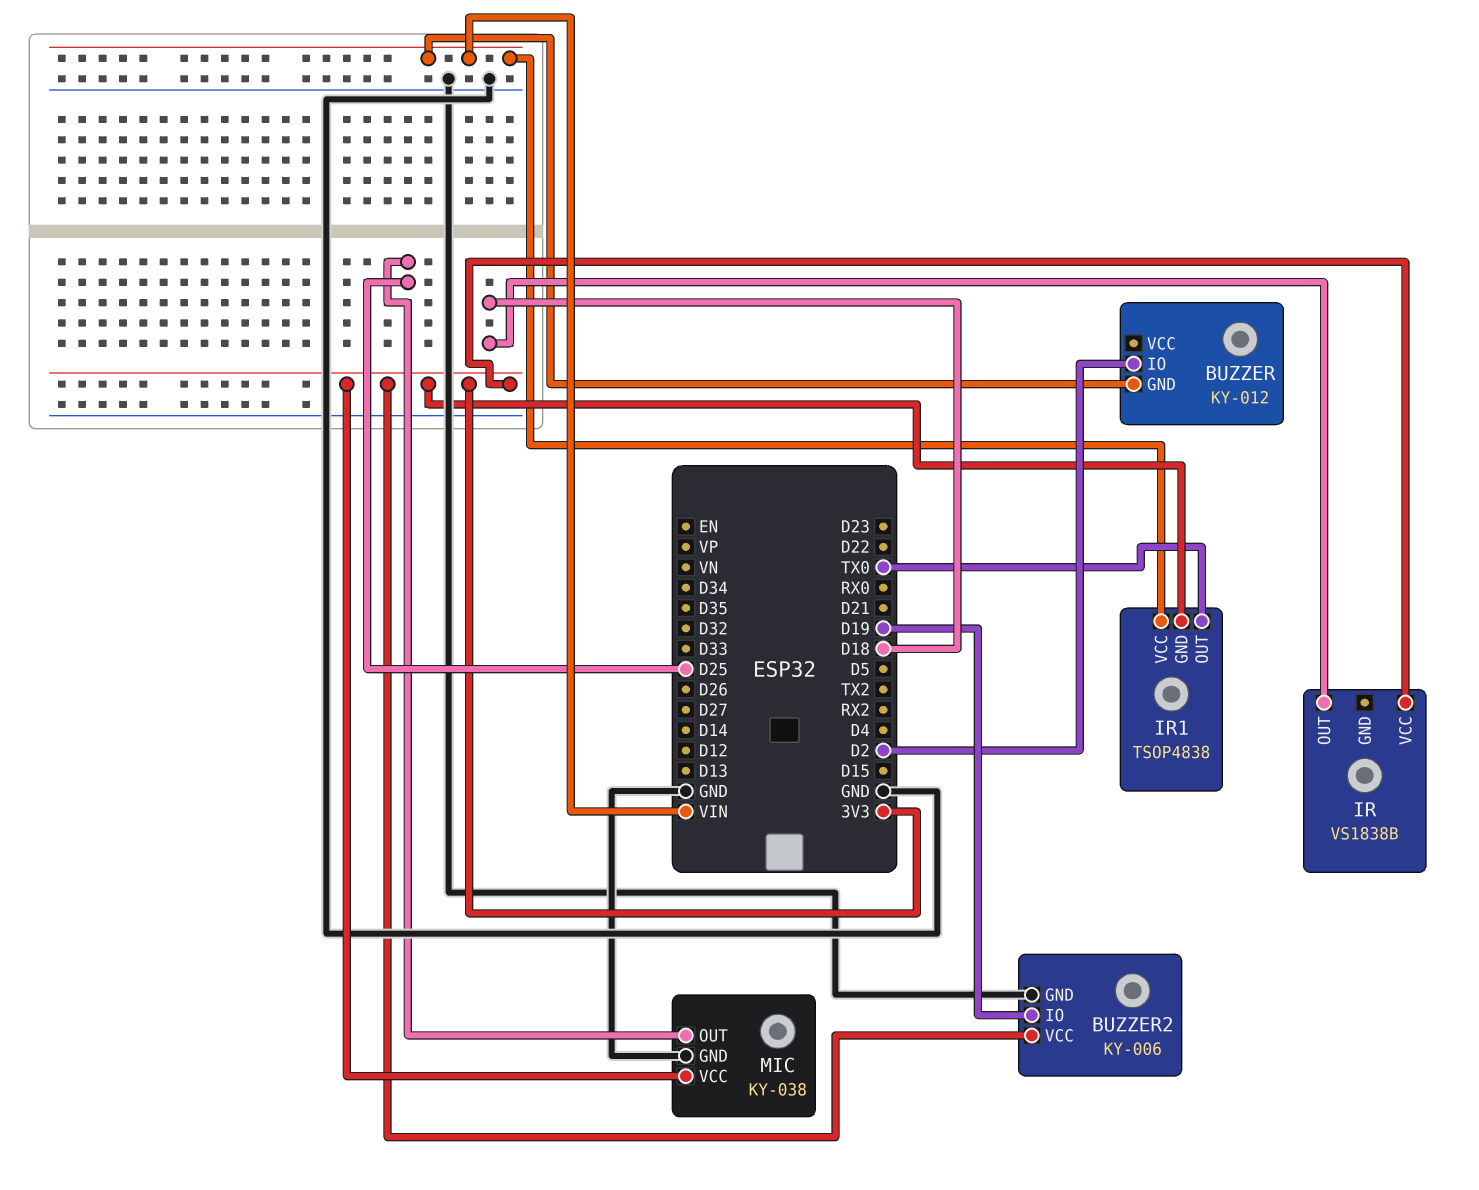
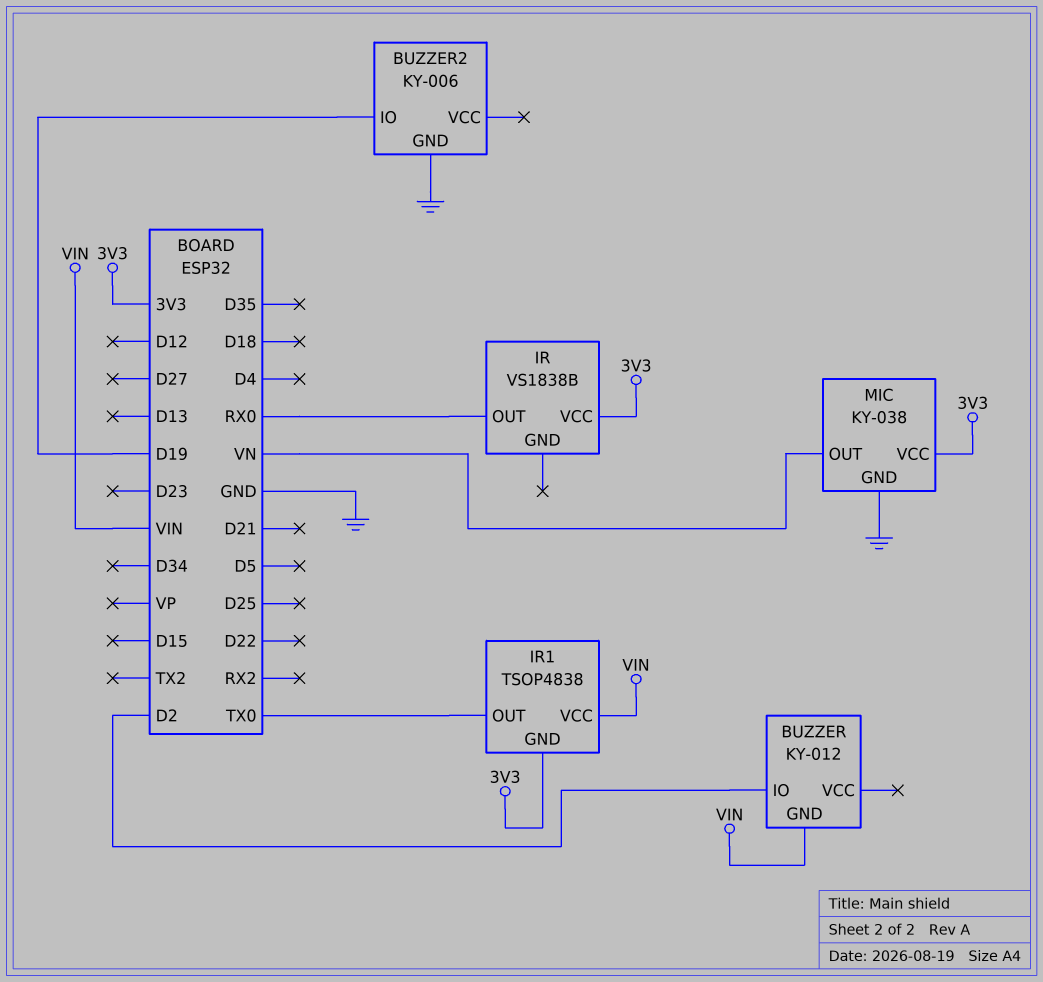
BUZZER2 pin VCC: 3V3 -> none
IR pin OUT: D18 -> RX0
MIC pin OUT: D25 -> VN

